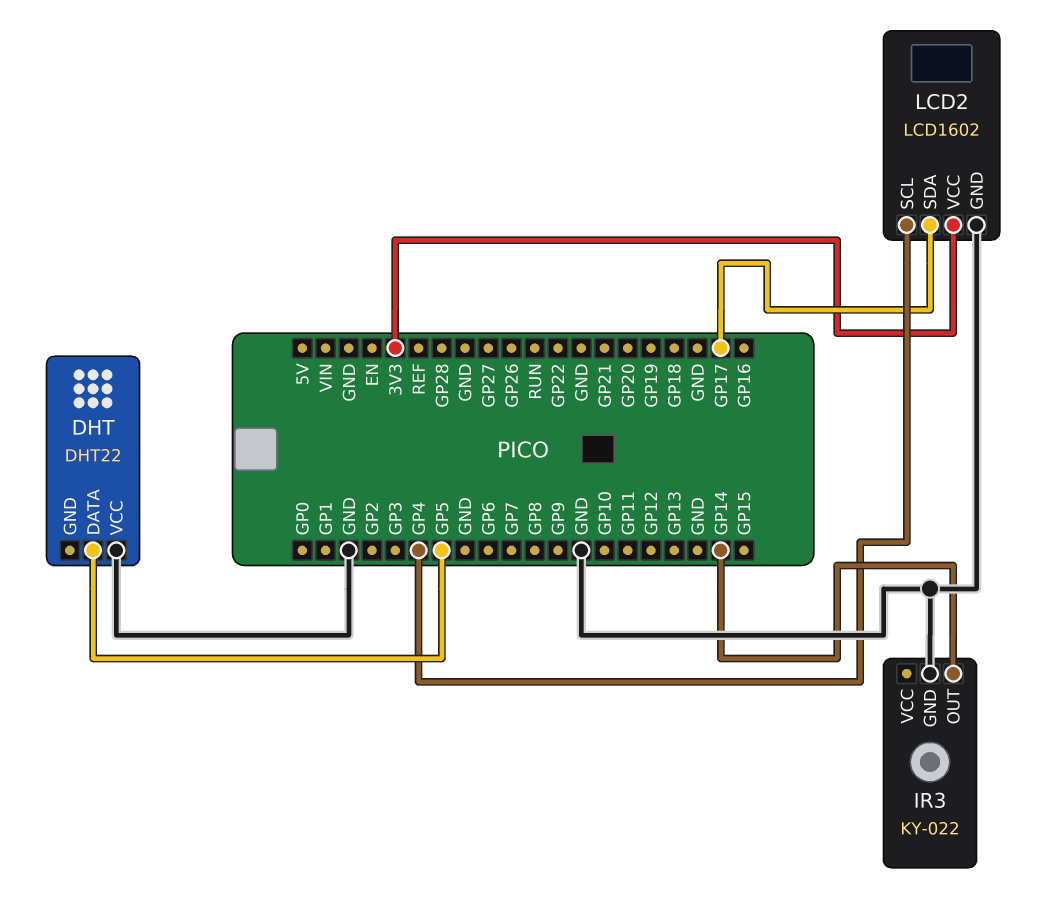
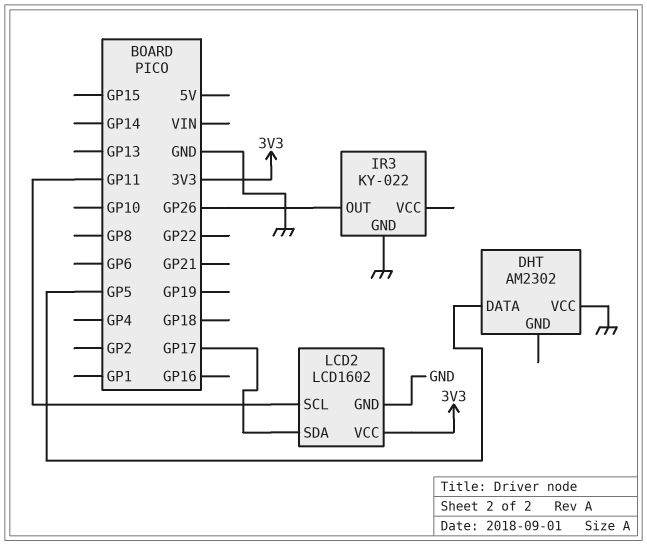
DHT: DHT22 -> AM2302
IR3 pin OUT: GP14 -> GP26
LCD2 pin SCL: GP4 -> GP11

